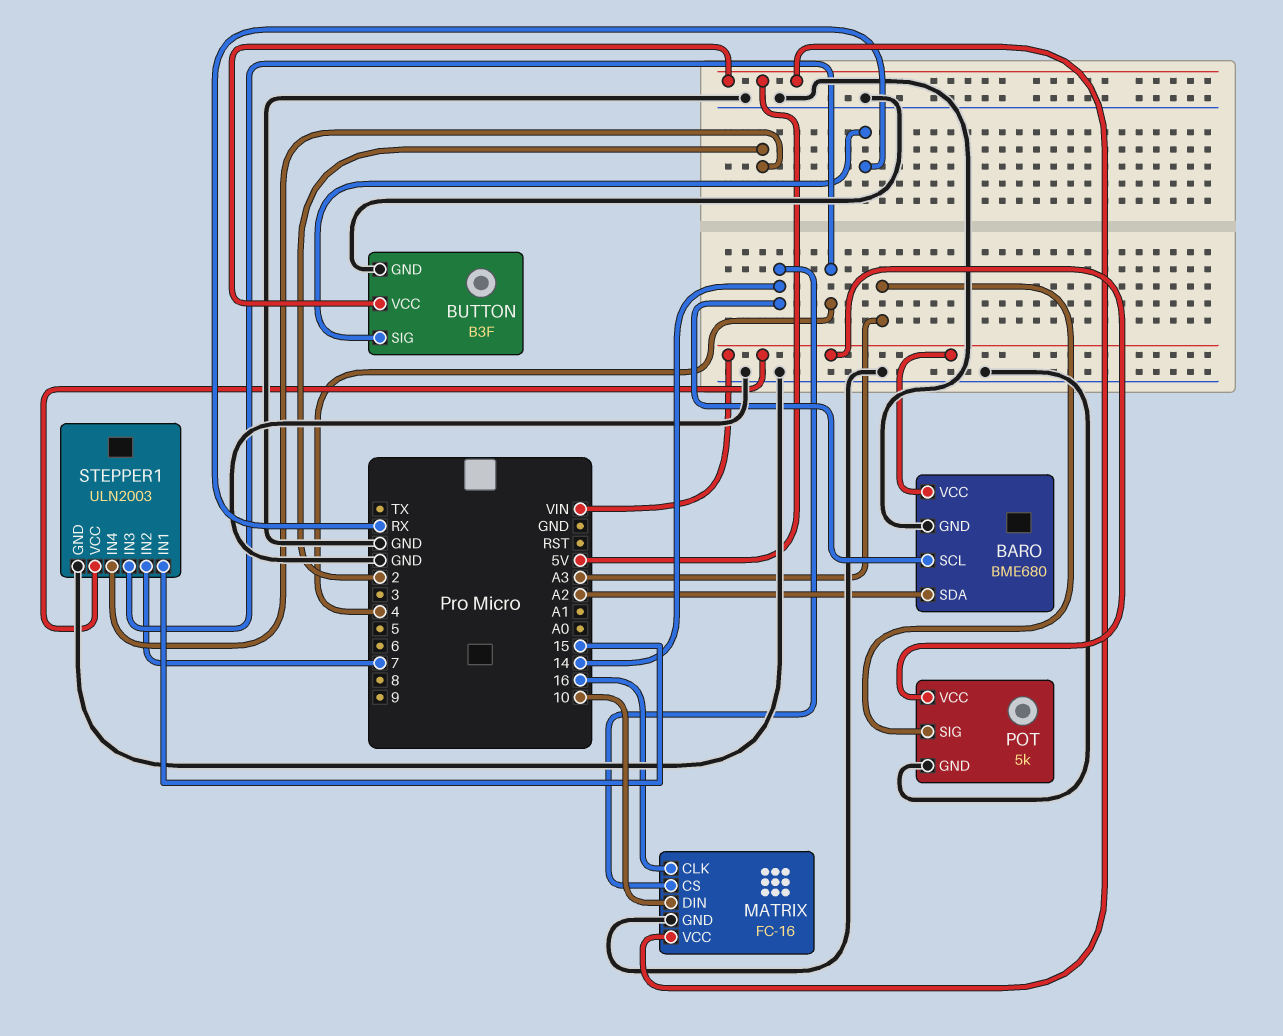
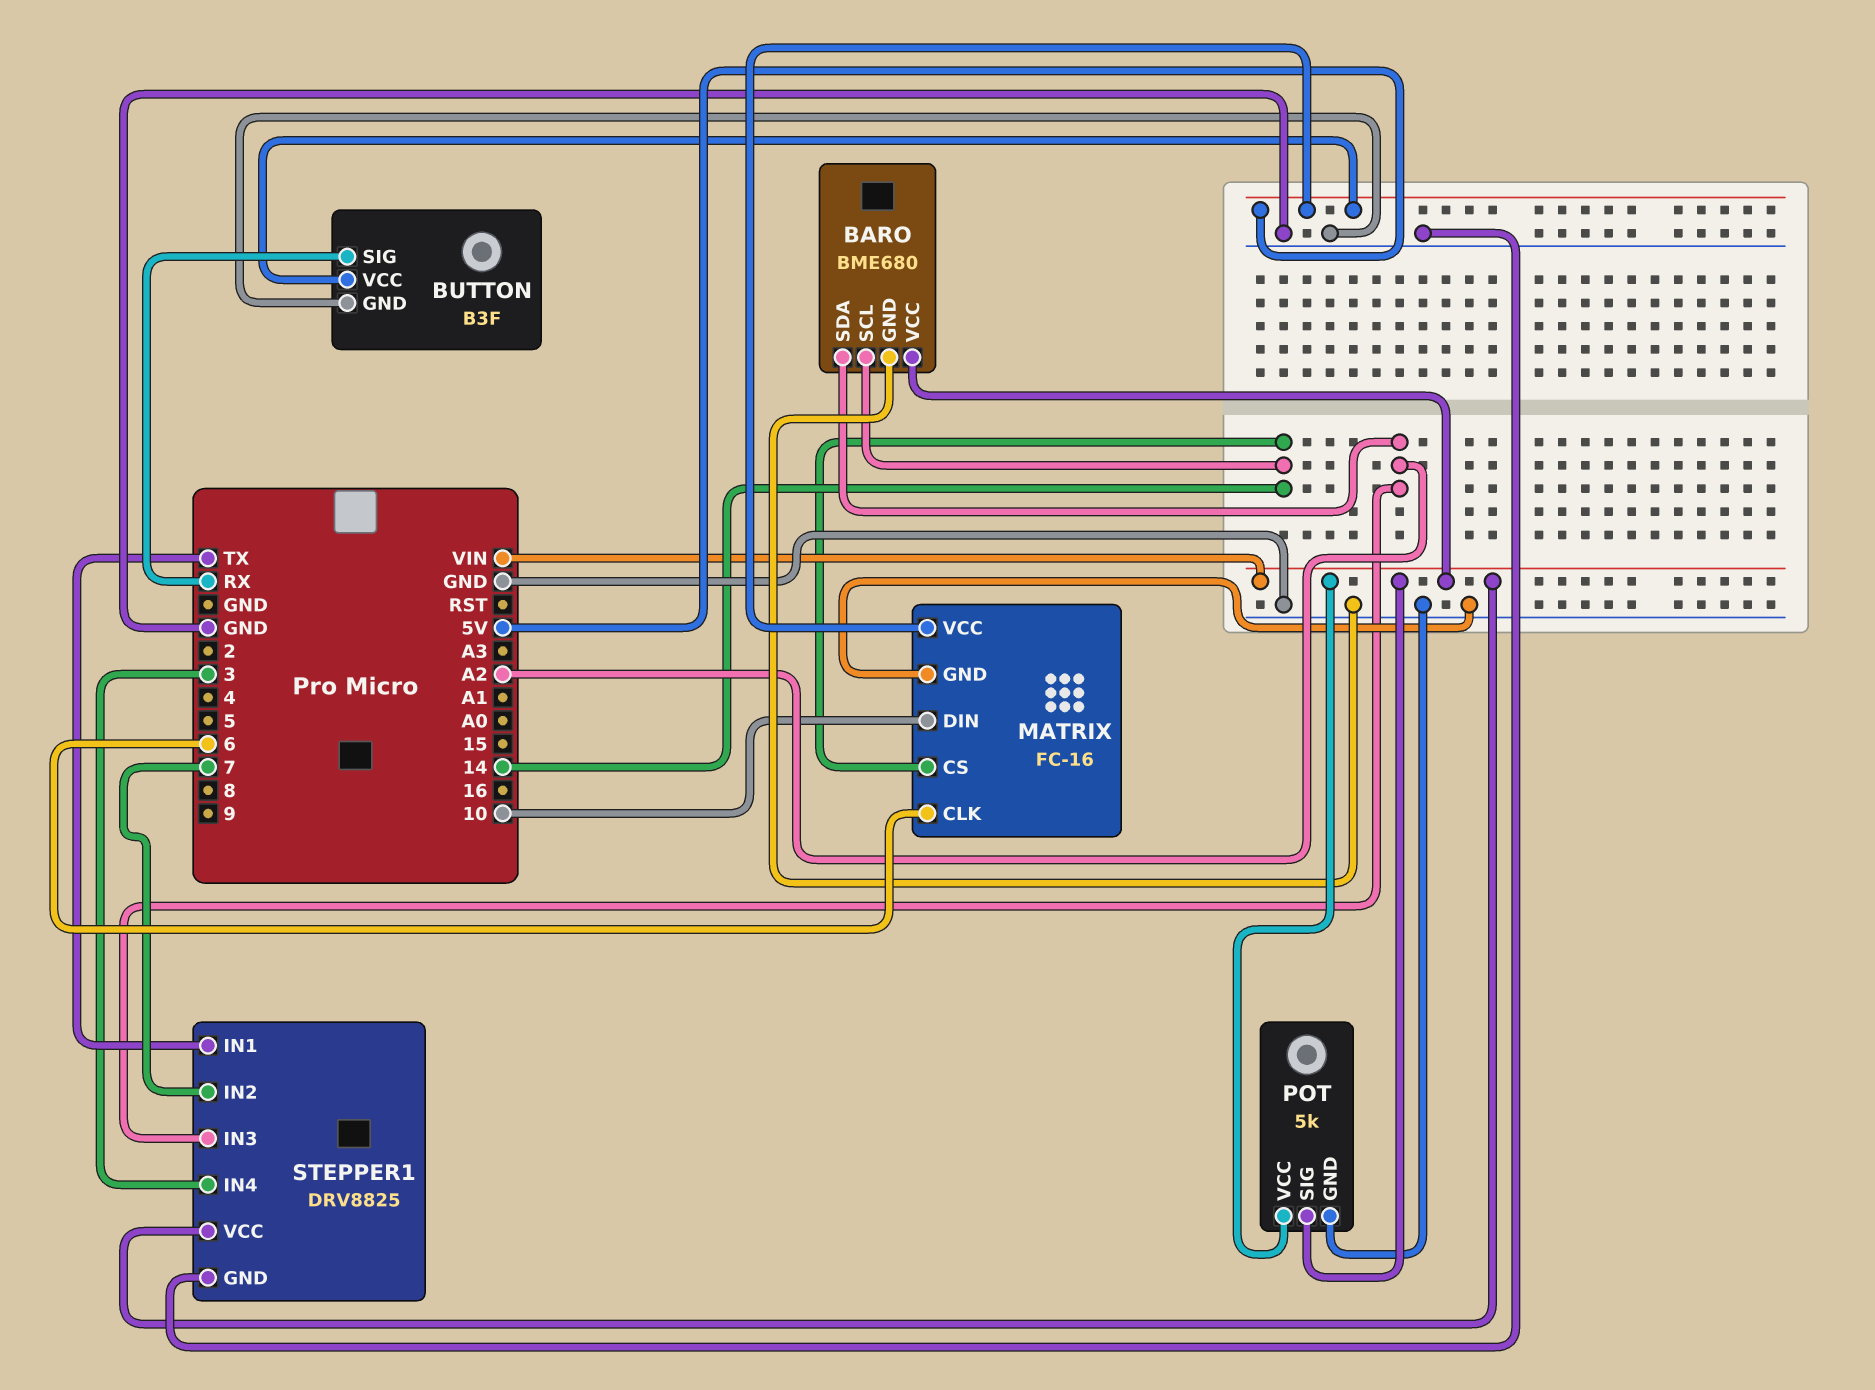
MATRIX pin CLK: 16 -> 6
POT pin SIG: A3 -> VIN
STEPPER1: ULN2003 -> DRV8825
STEPPER1 pin IN1: 15 -> TX
STEPPER1 pin IN3: 4 -> A2
STEPPER1 pin IN4: 2 -> 3

